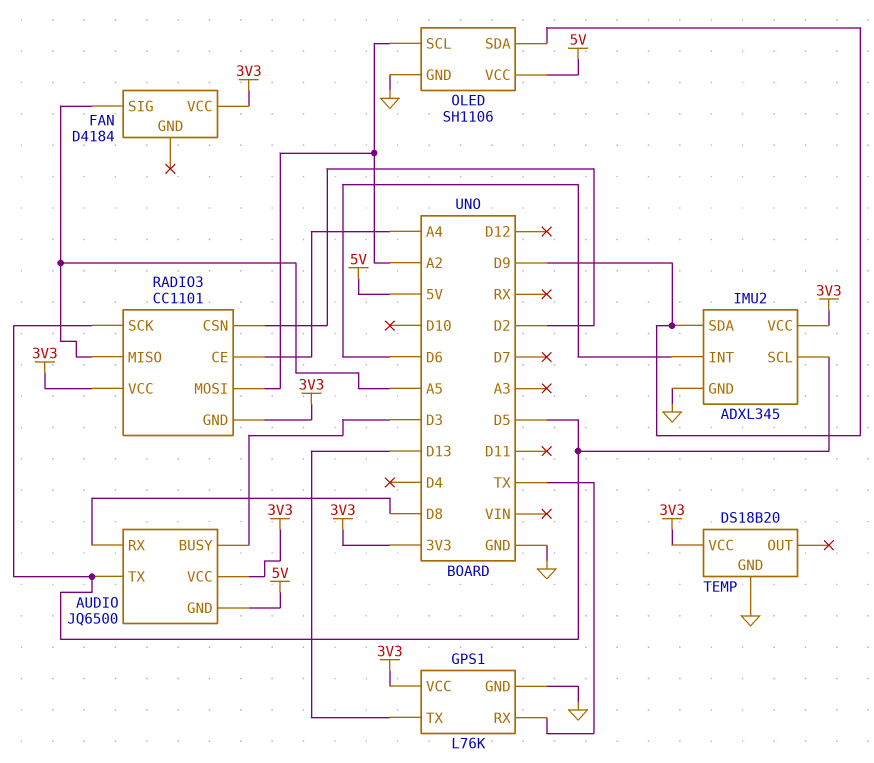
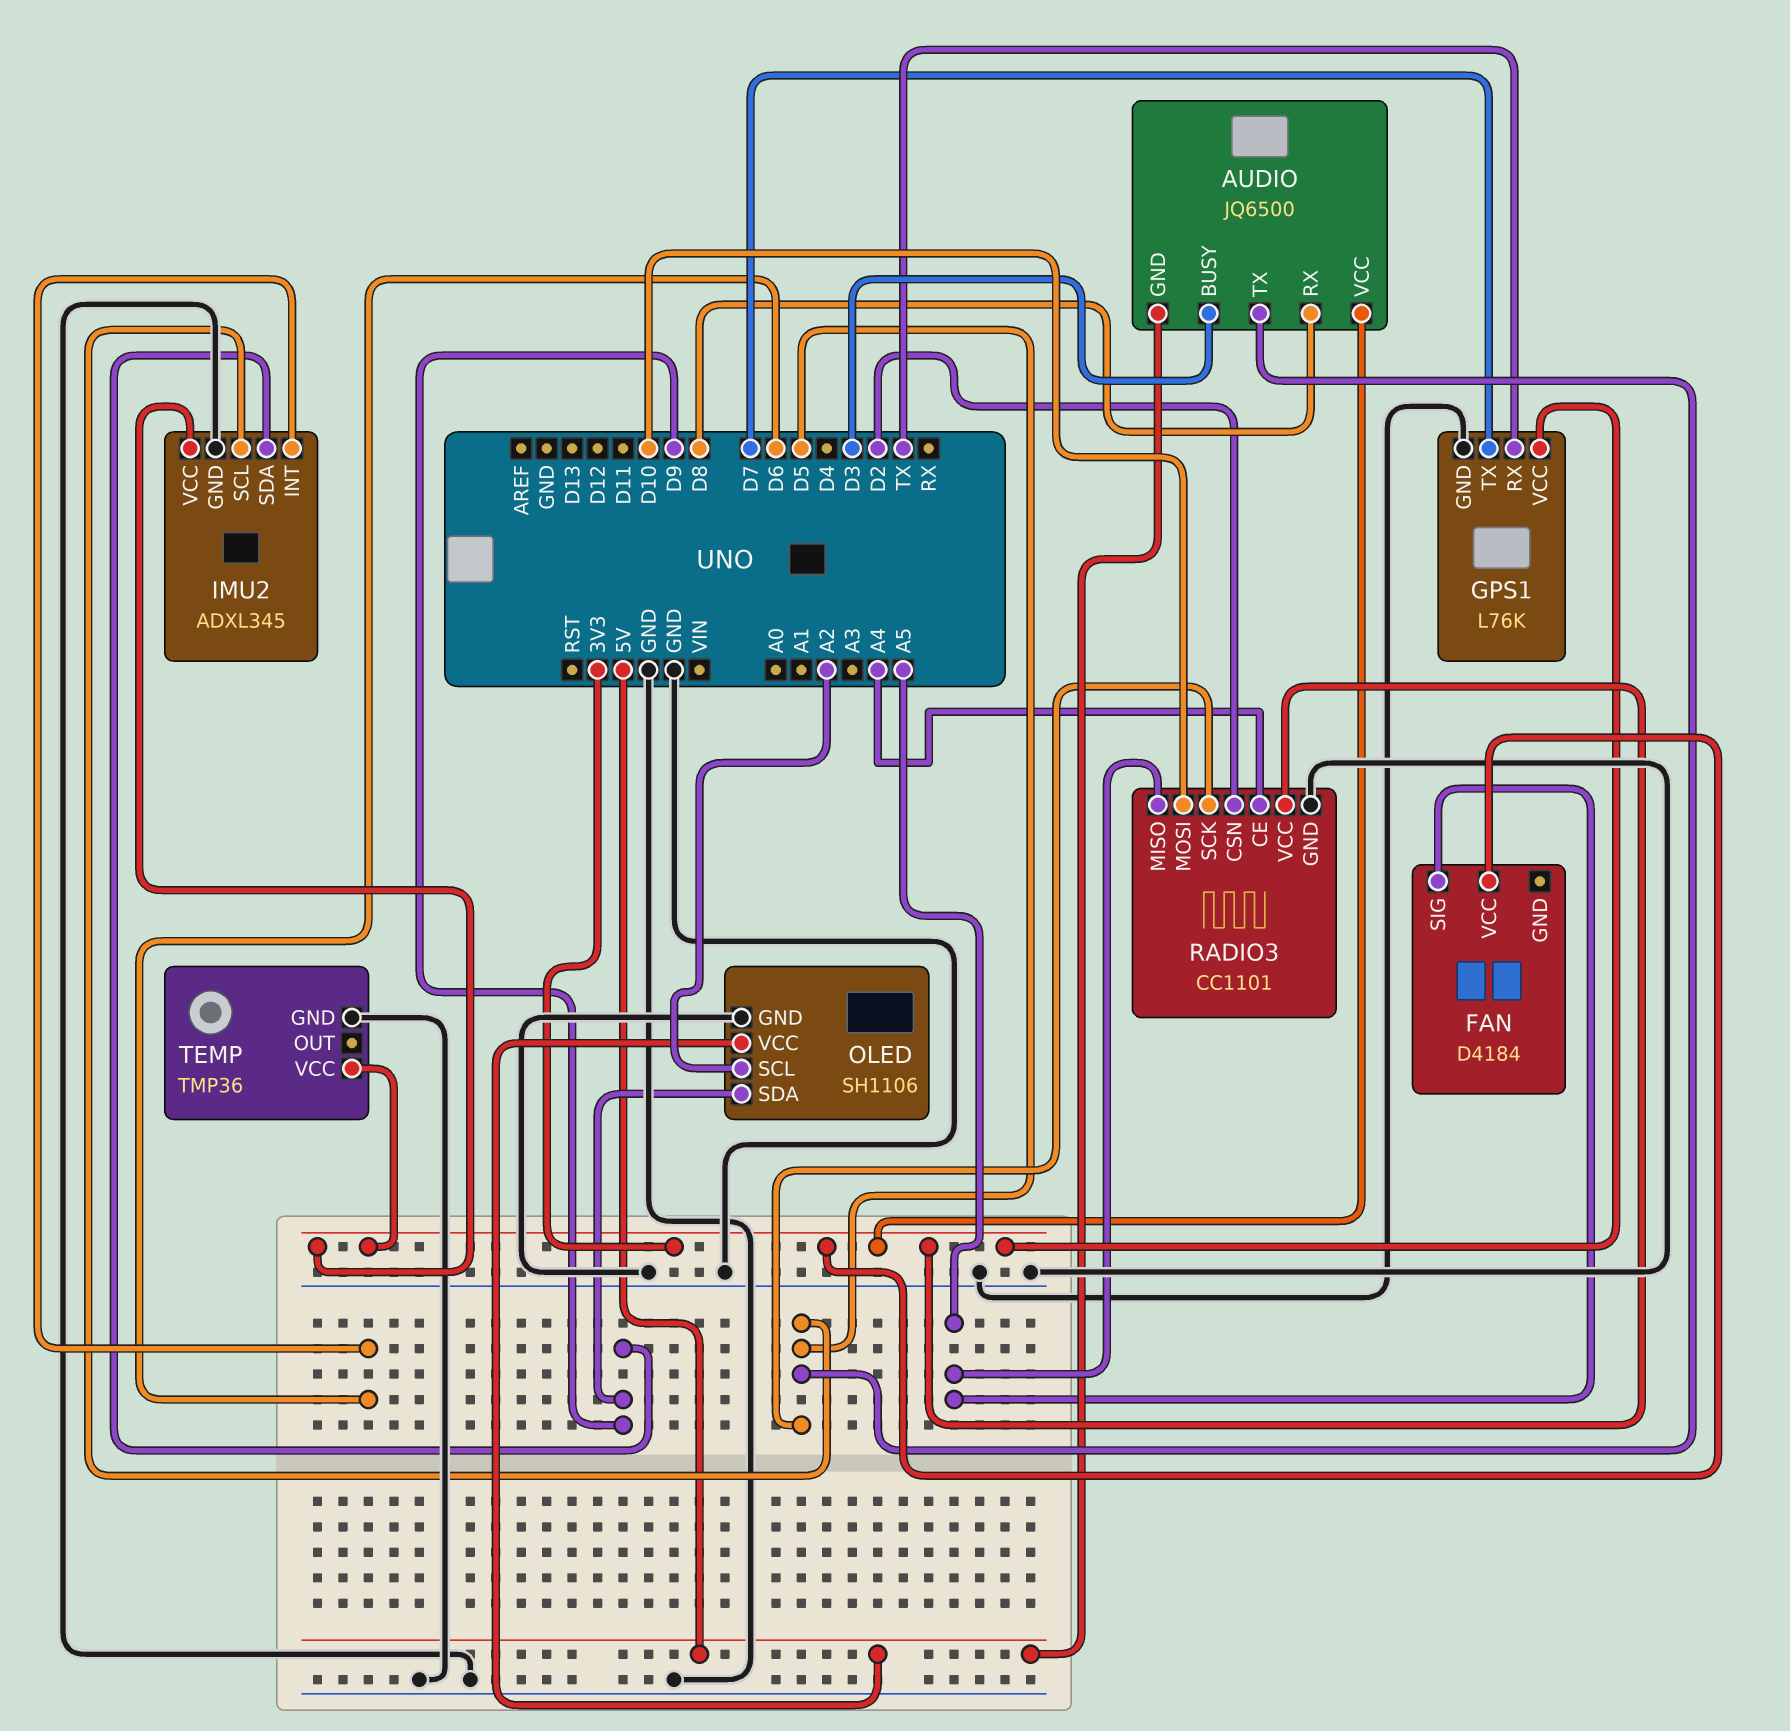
GPS1 pin TX: D13 -> D7
RADIO3 pin GND: 3V3 -> GND
RADIO3 pin MOSI: A2 -> D10
TEMP: DS18B20 -> TMP36

